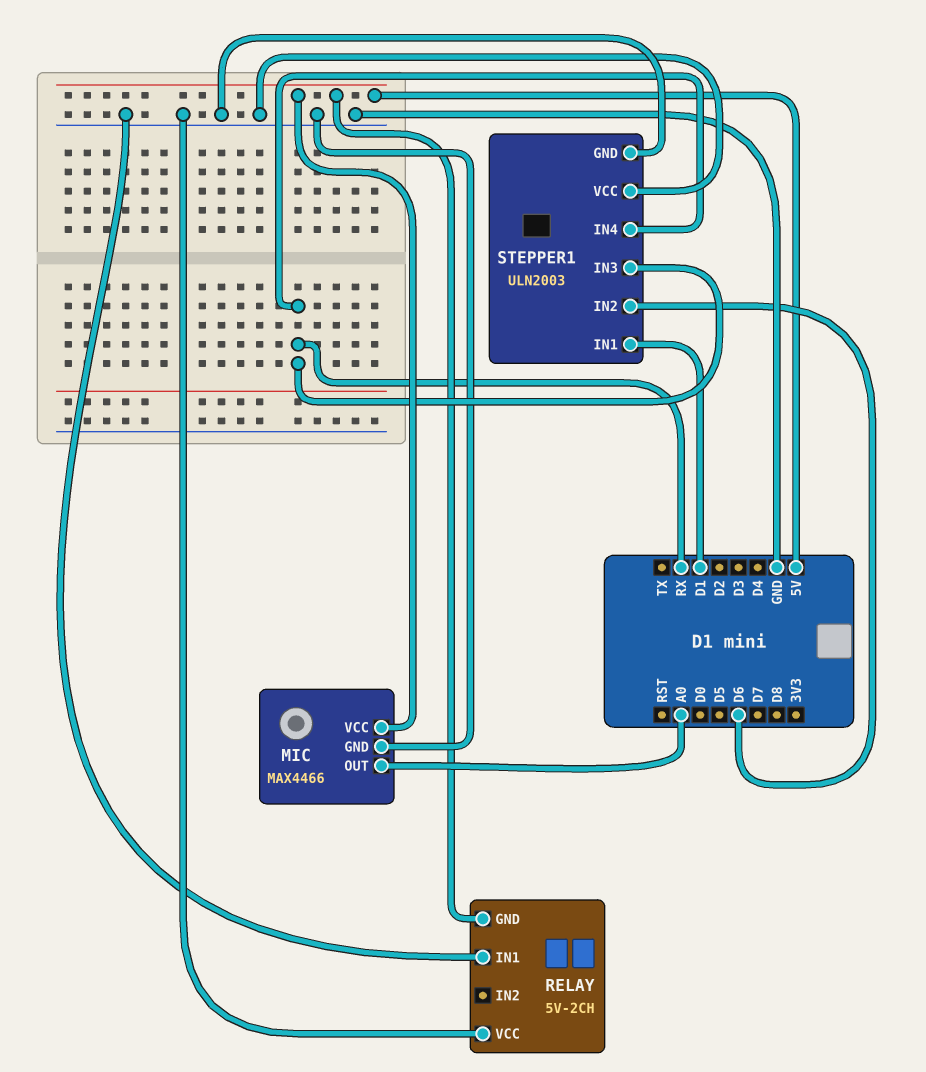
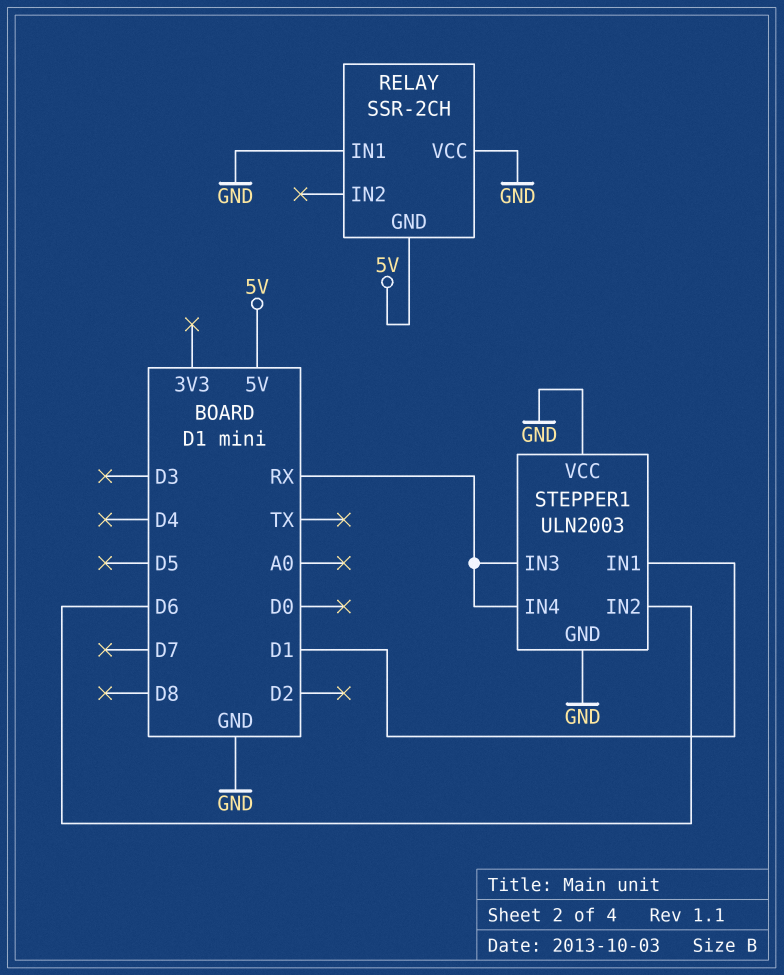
MIC: MAX4466 -> none
MIC pin GND: GND -> none
MIC pin OUT: A0 -> none
MIC pin VCC: 5V -> none
RELAY: 5V-2CH -> SSR-2CH

